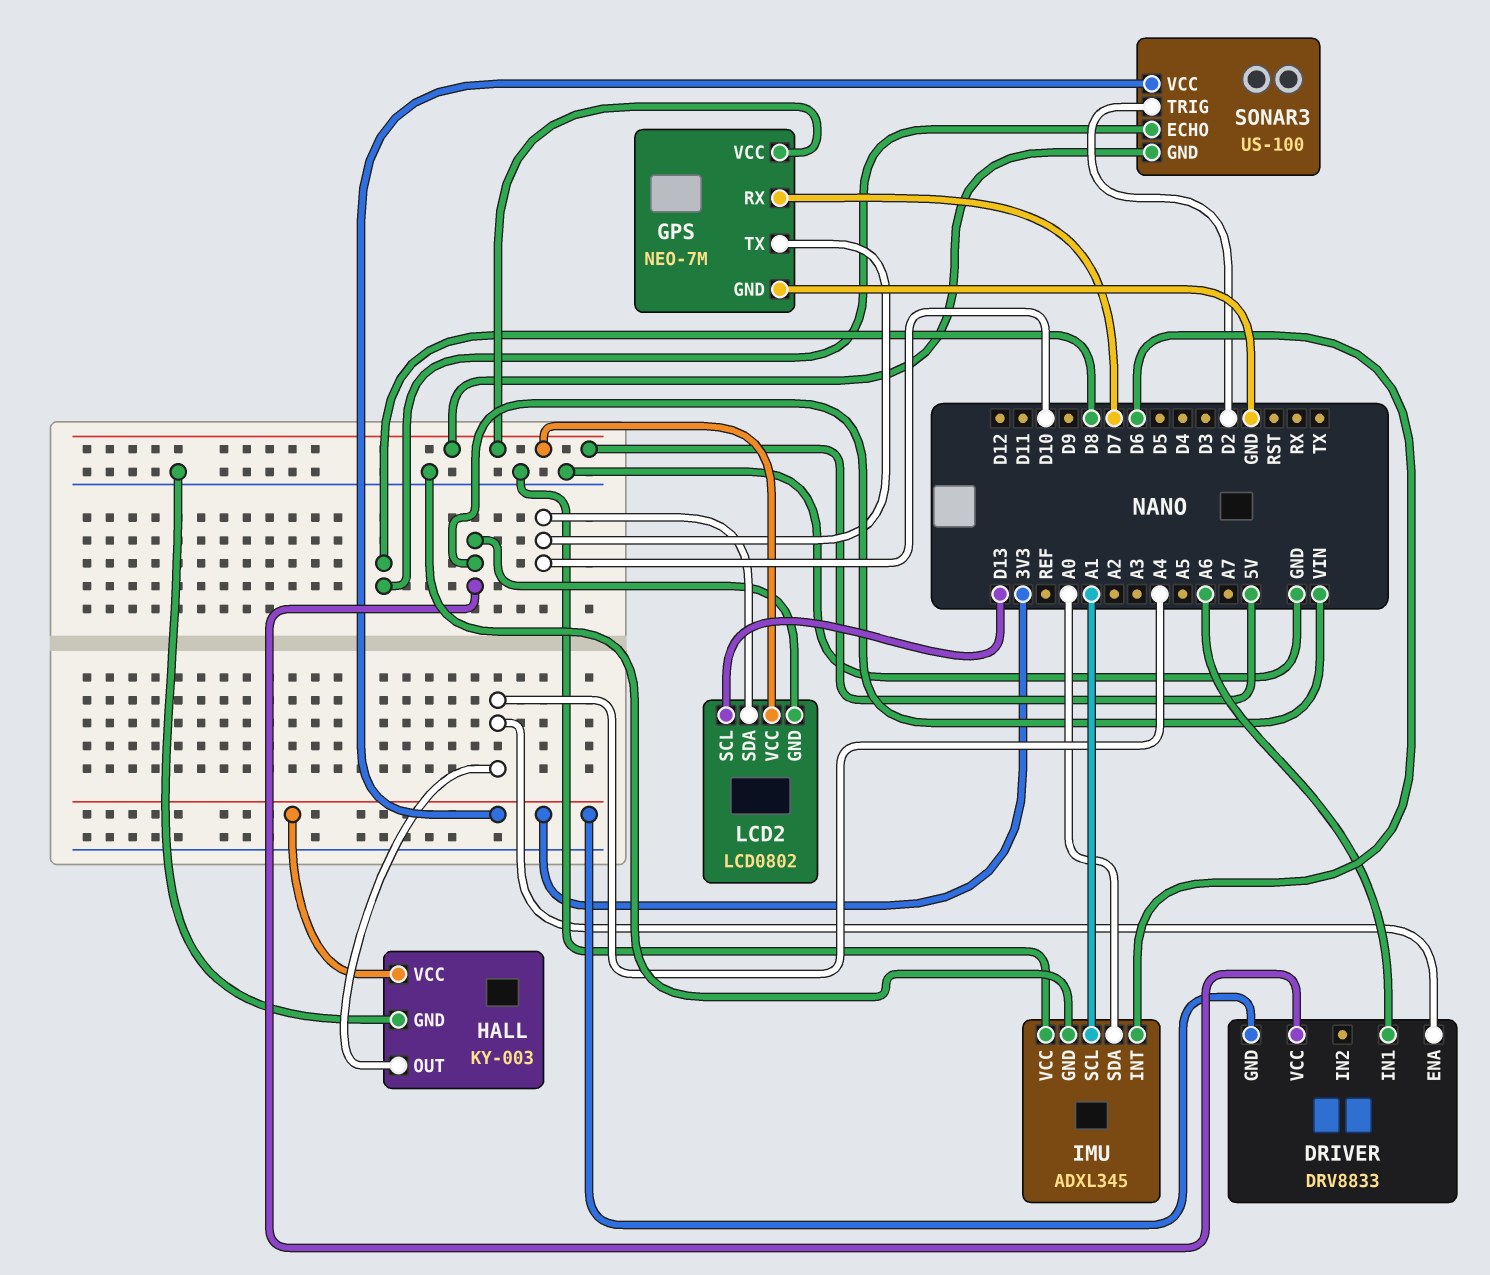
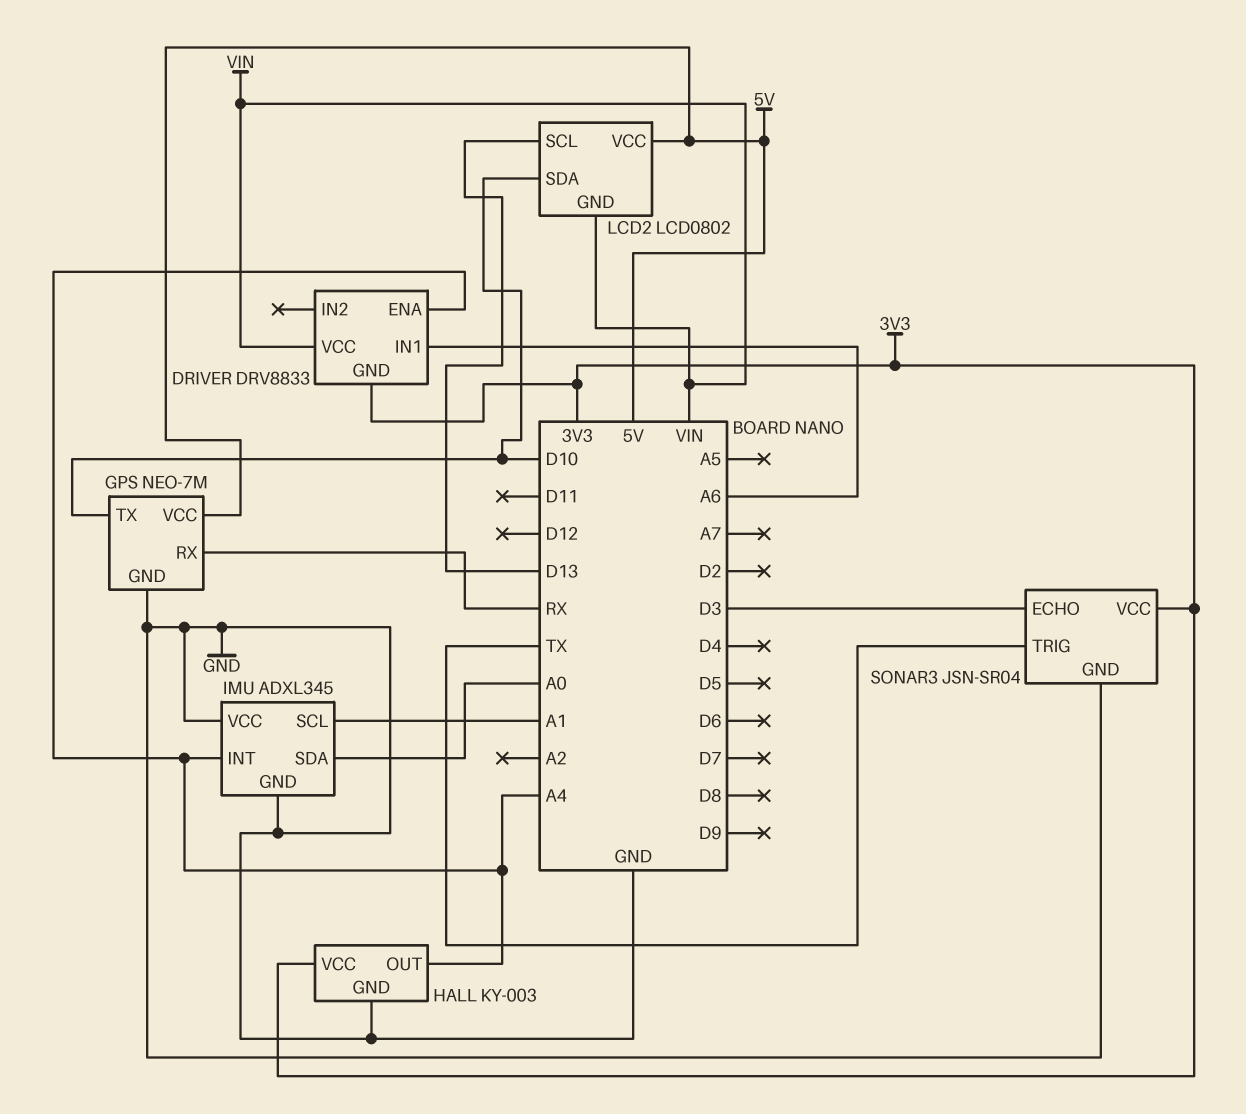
GPS pin RX: D7 -> RX
IMU pin INT: D6 -> A4
SONAR3: US-100 -> JSN-SR04
SONAR3 pin ECHO: D8 -> D3
SONAR3 pin GND: 5V -> GND
SONAR3 pin TRIG: D2 -> TX

